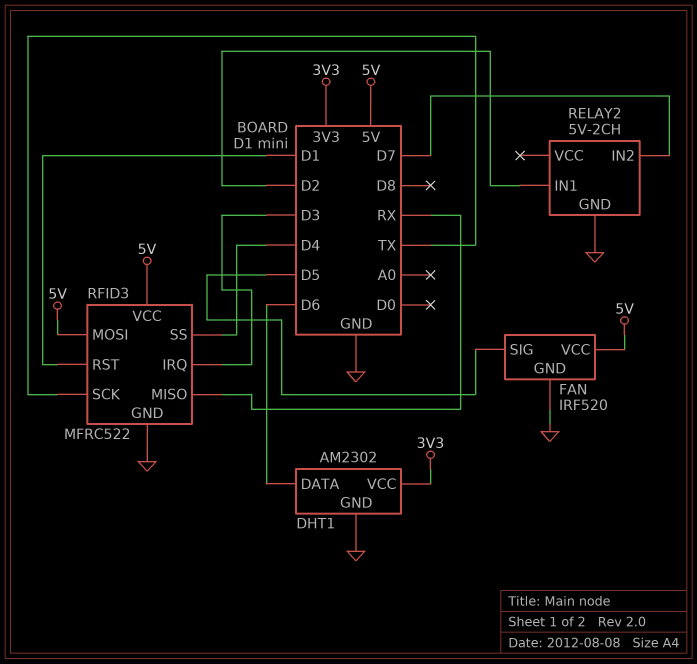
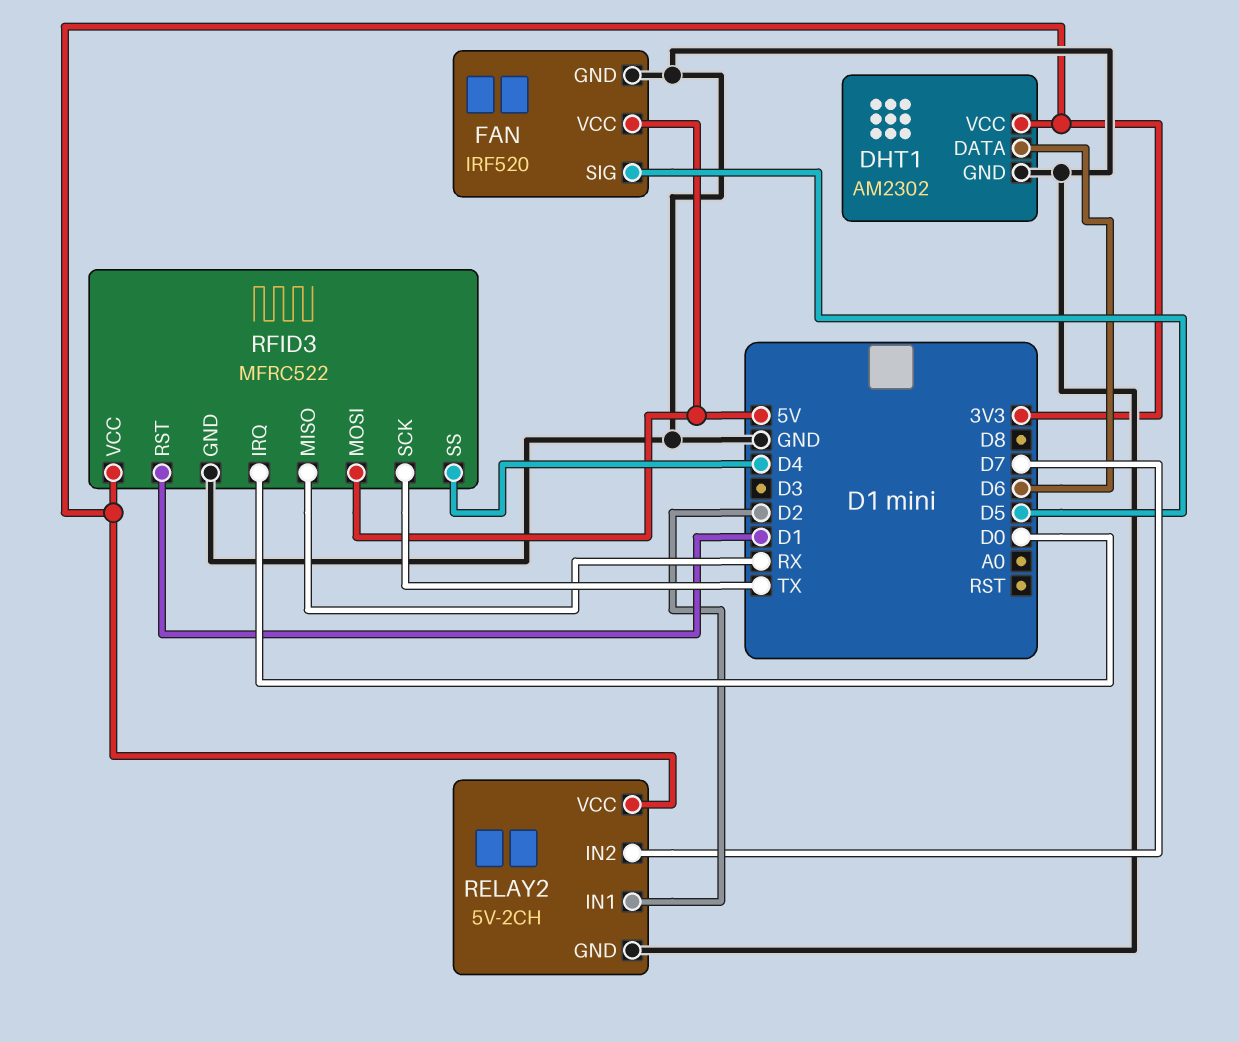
RELAY2 pin VCC: none -> 3V3
RFID3 pin IRQ: D3 -> D0
RFID3 pin VCC: 5V -> 3V3

